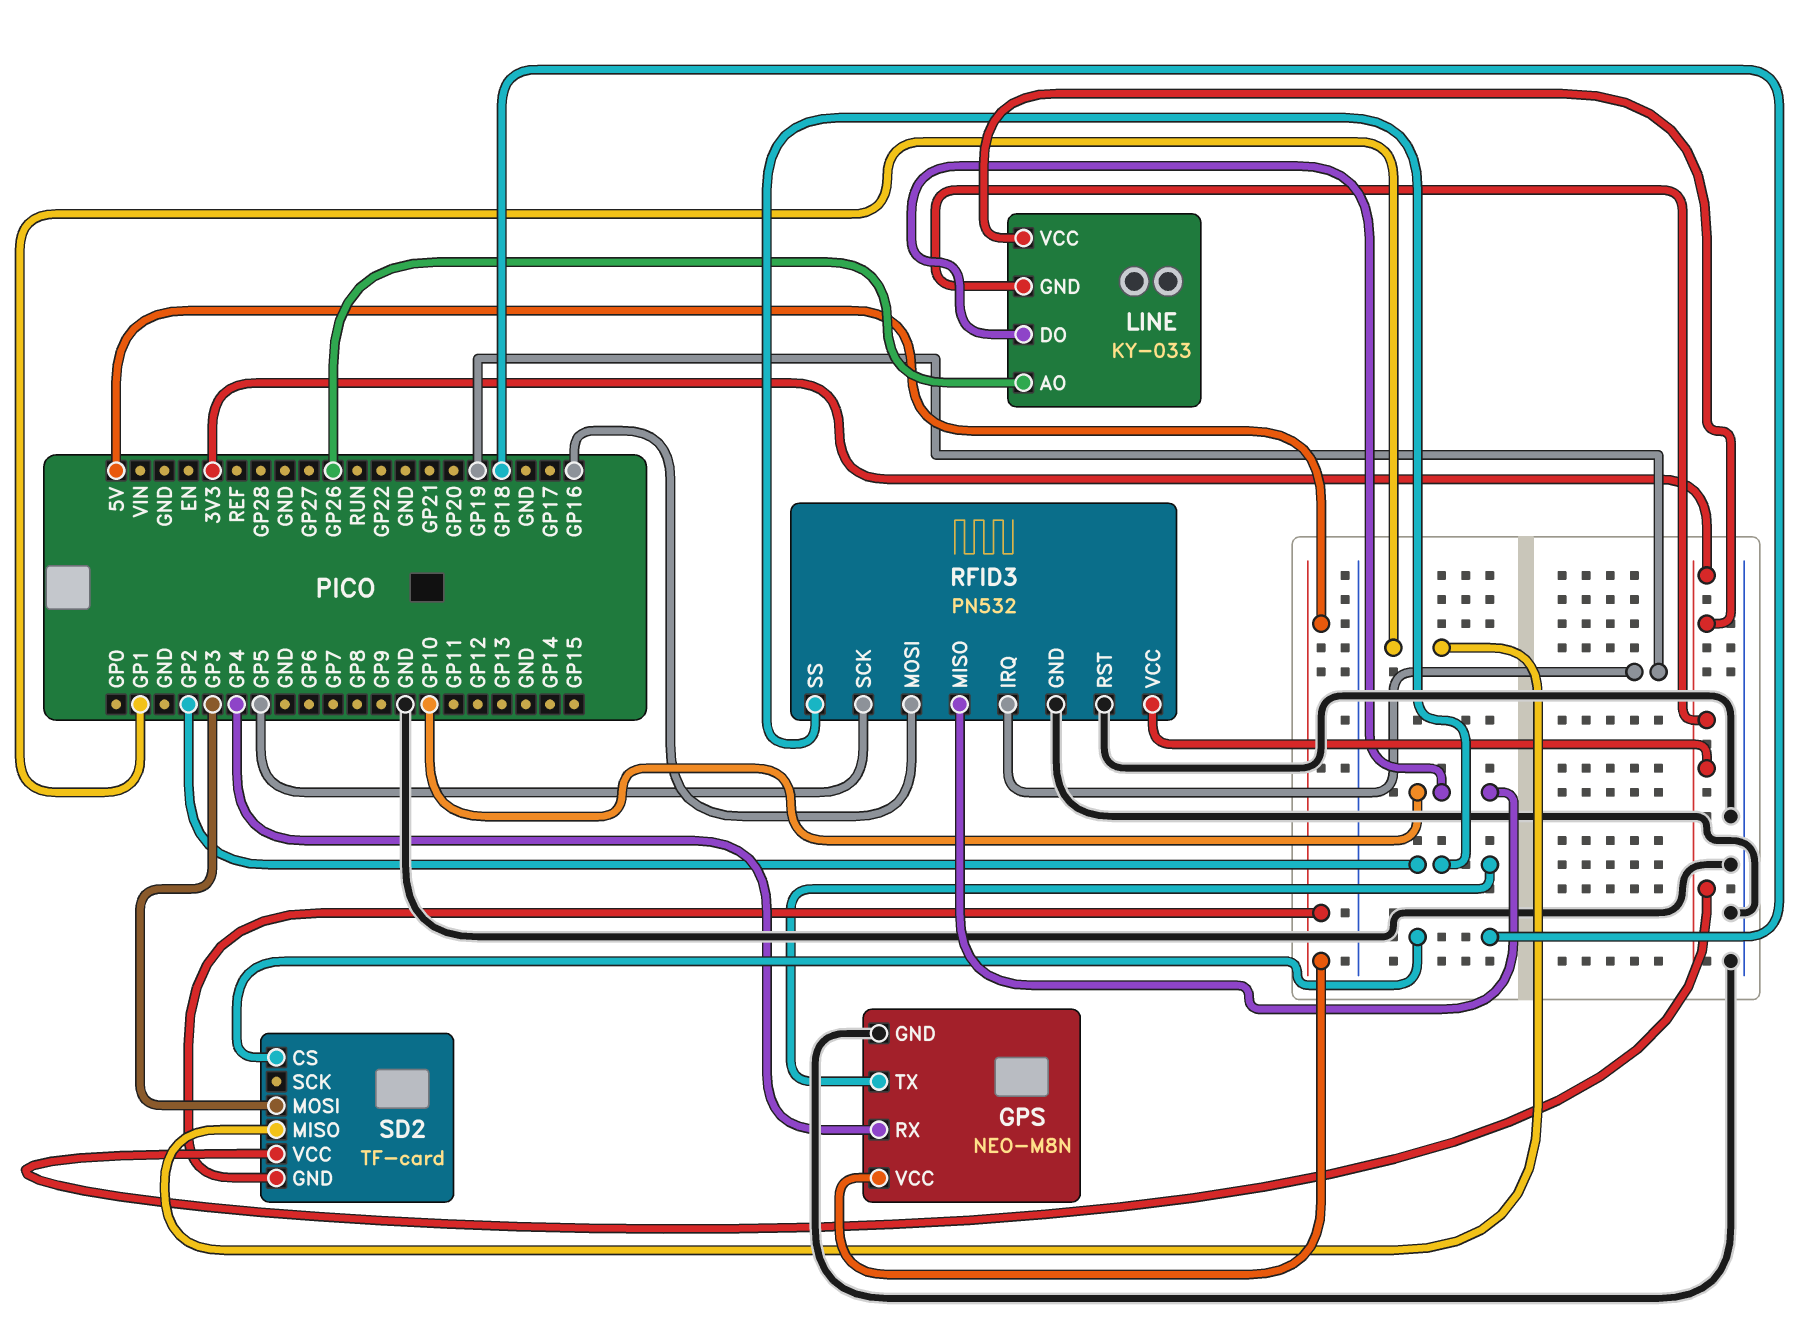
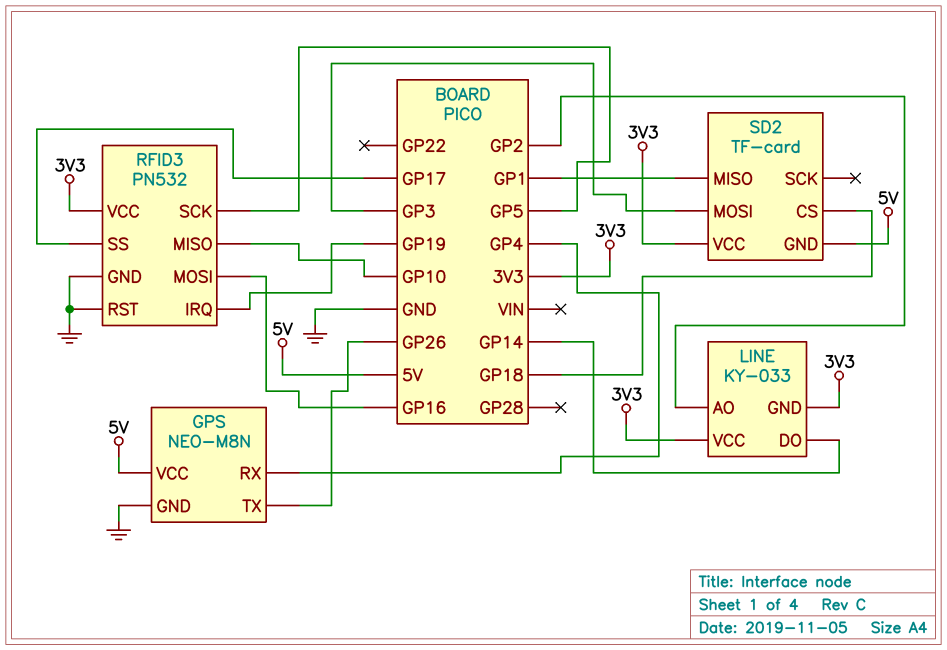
GPS pin TX: GP2 -> GP26
LINE pin AO: GP26 -> GP2
LINE pin DO: GP10 -> GP14
RFID3 pin SS: GP2 -> GP17

